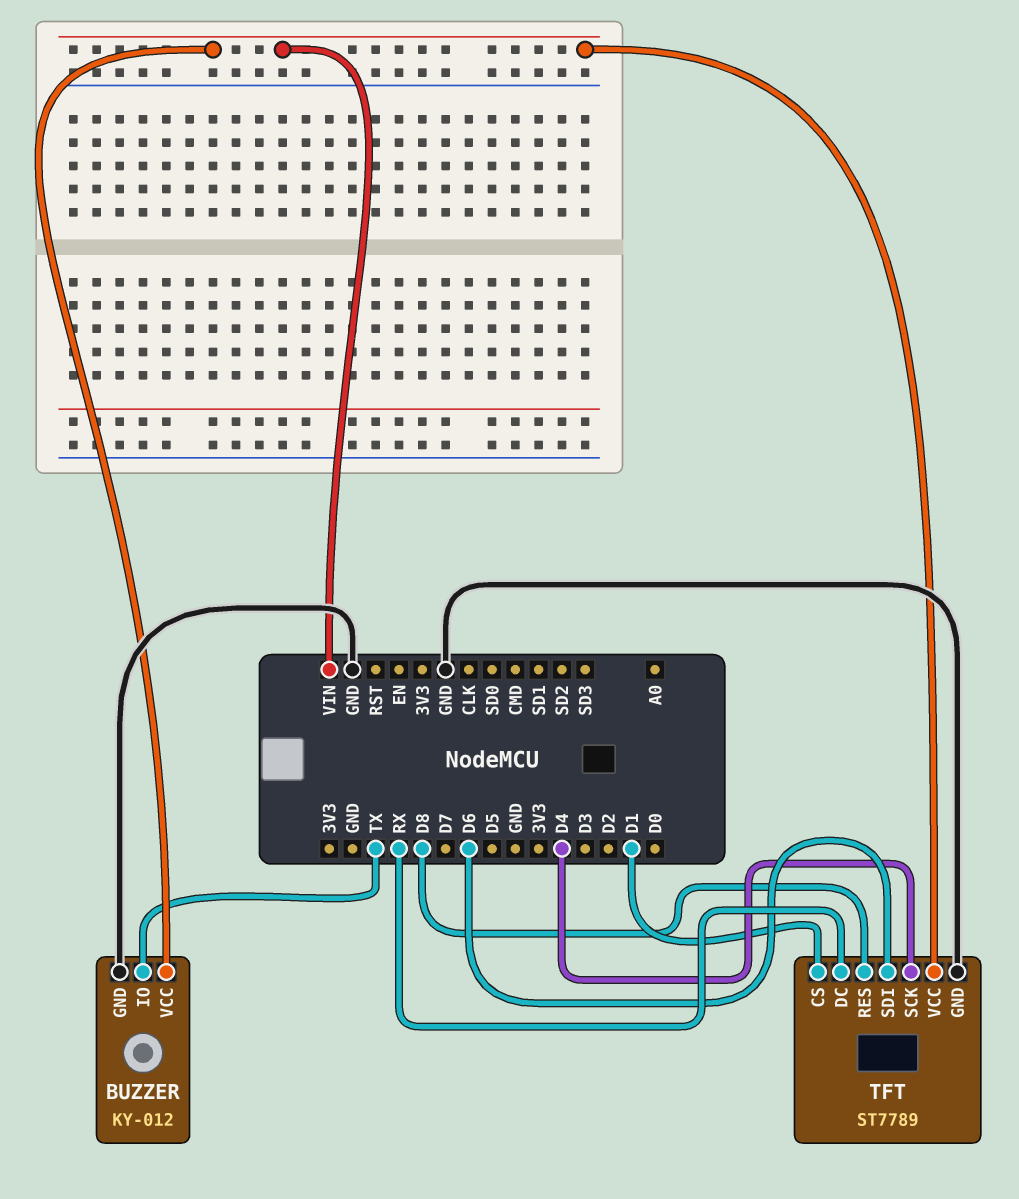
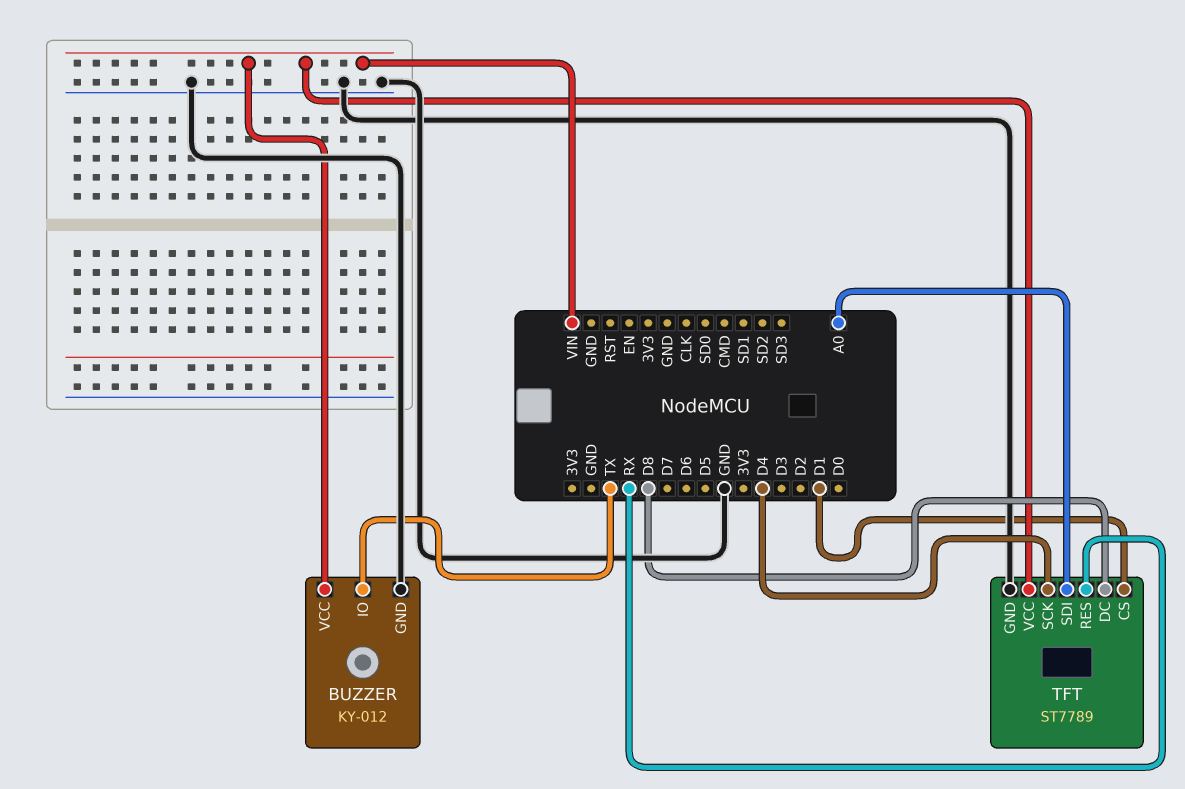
TFT pin DC: RX -> D8
TFT pin RES: D8 -> RX
TFT pin SDI: D6 -> A0

